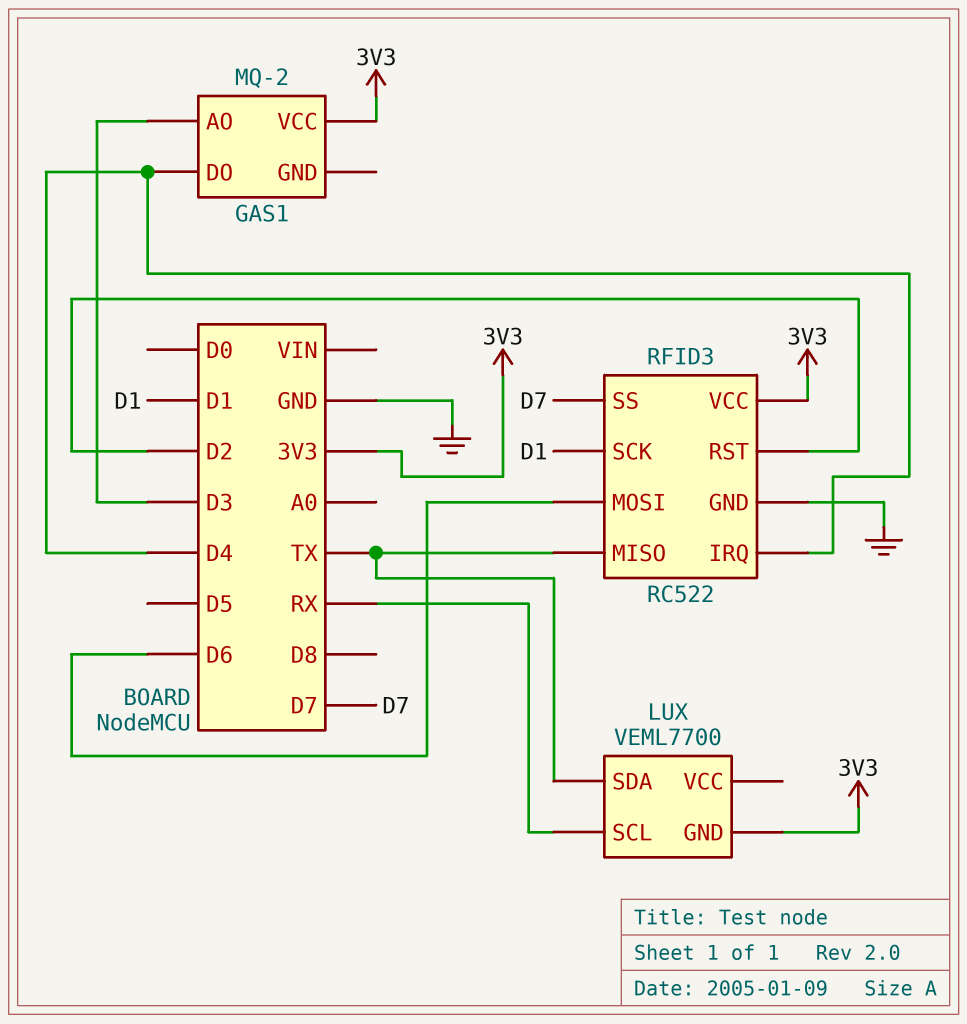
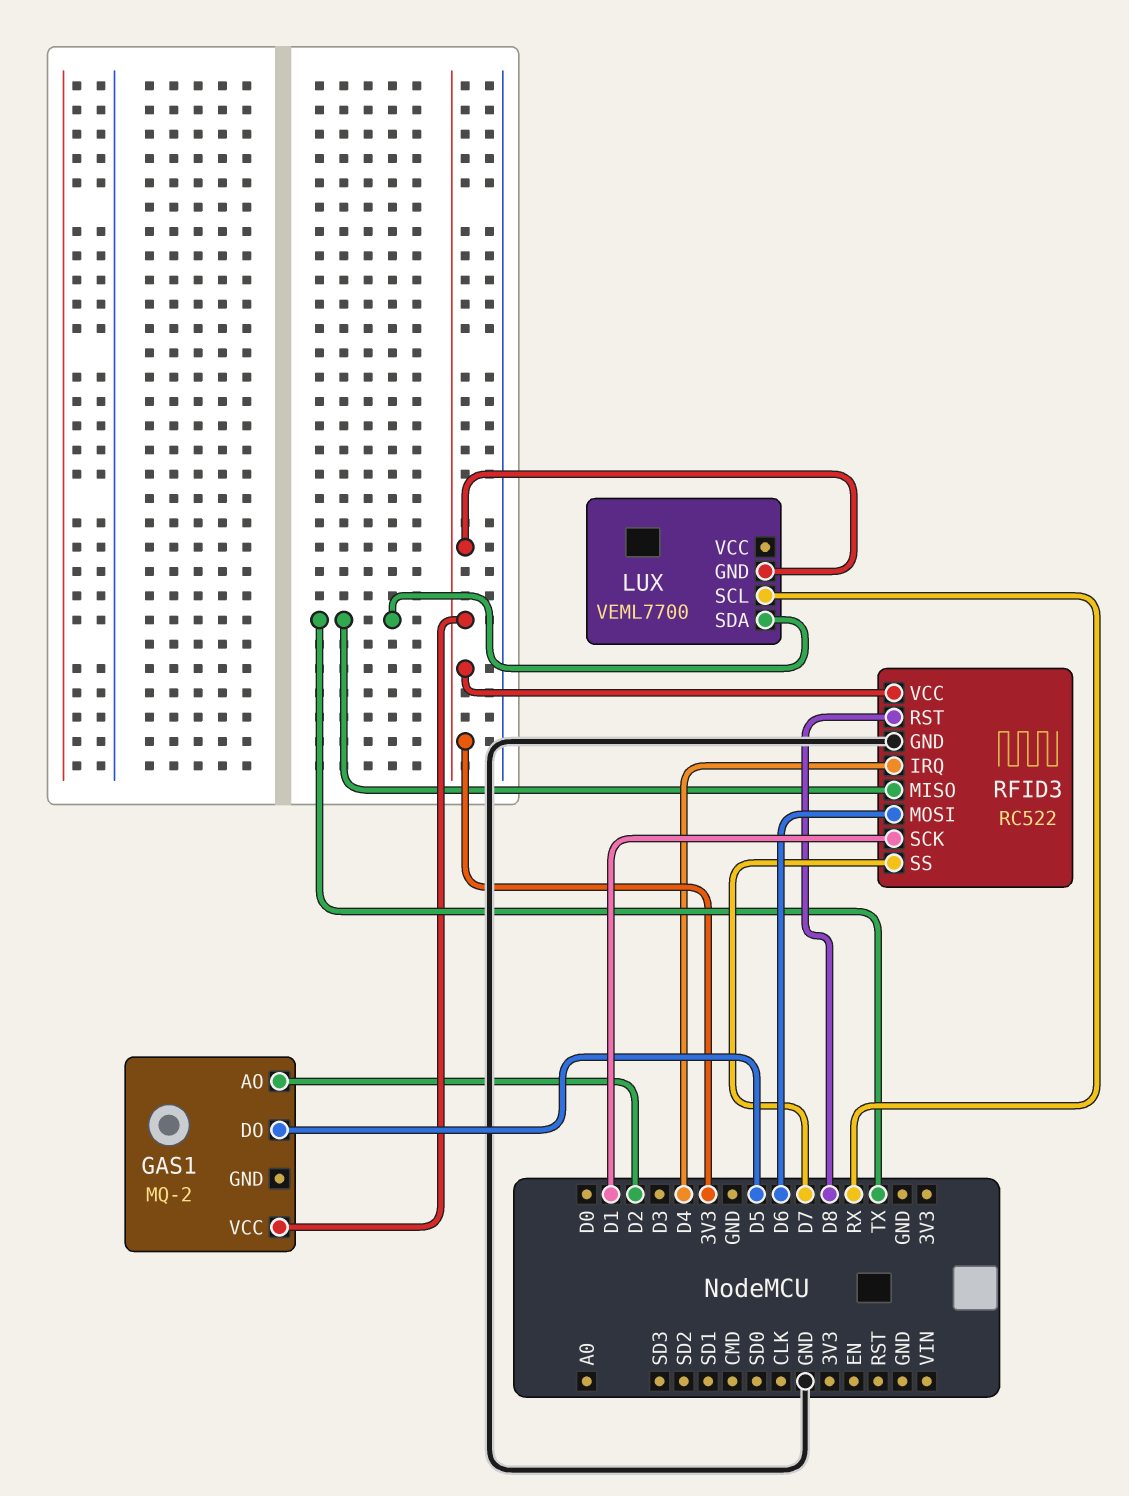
GAS1 pin AO: D3 -> D2
GAS1 pin DO: D4 -> D5
RFID3 pin RST: D2 -> D8

